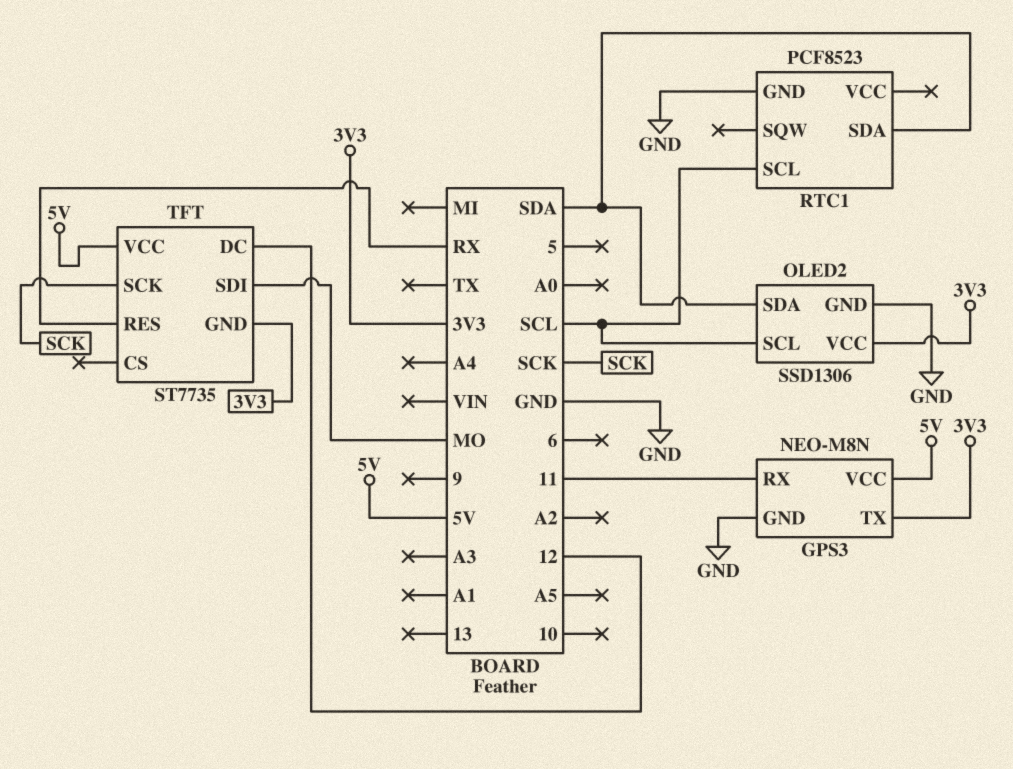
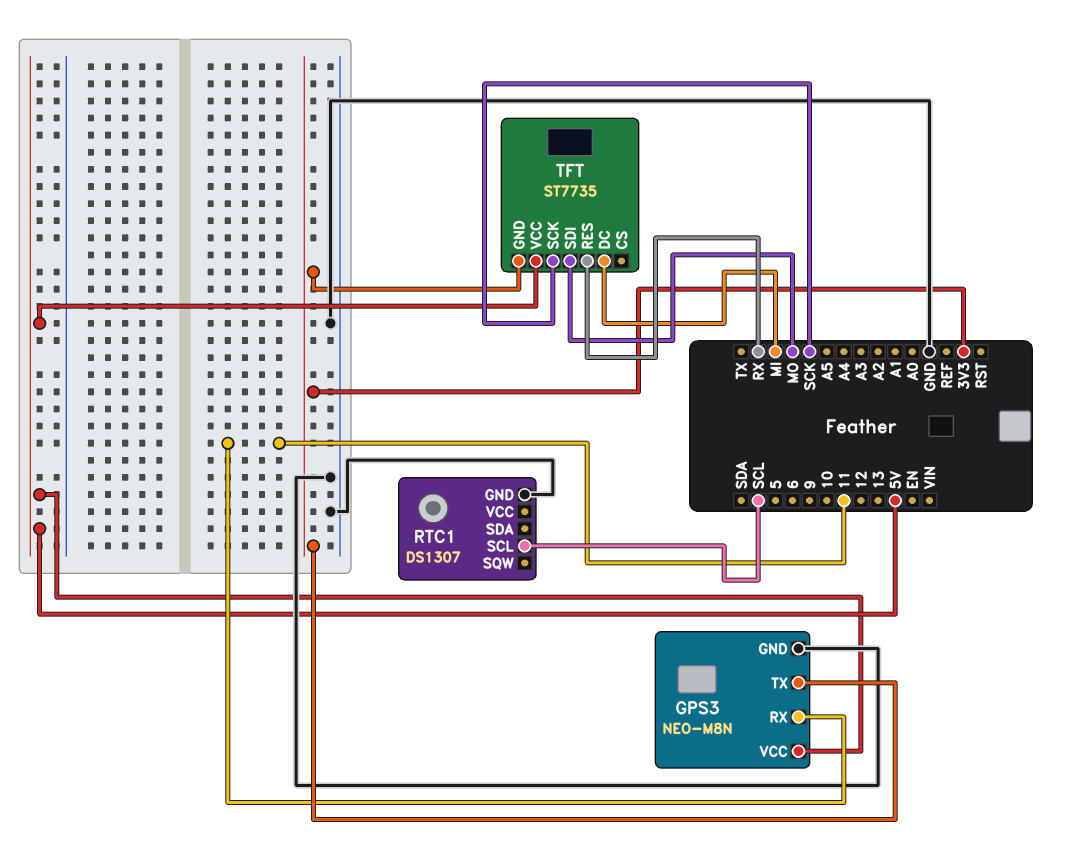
OLED2: SSD1306 -> none
OLED2 pin GND: GND -> none
OLED2 pin SCL: SCL -> none
OLED2 pin SDA: SDA -> none
OLED2 pin VCC: 3V3 -> none
RTC1: PCF8523 -> DS1307
RTC1 pin SDA: SDA -> none
TFT pin DC: 12 -> MI

